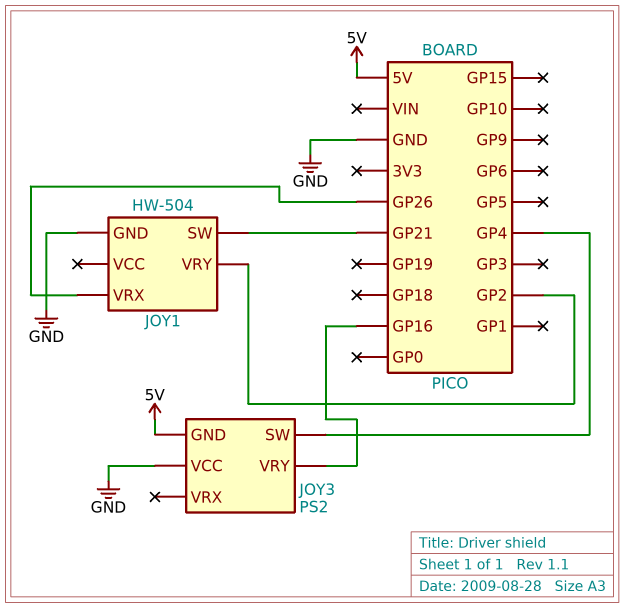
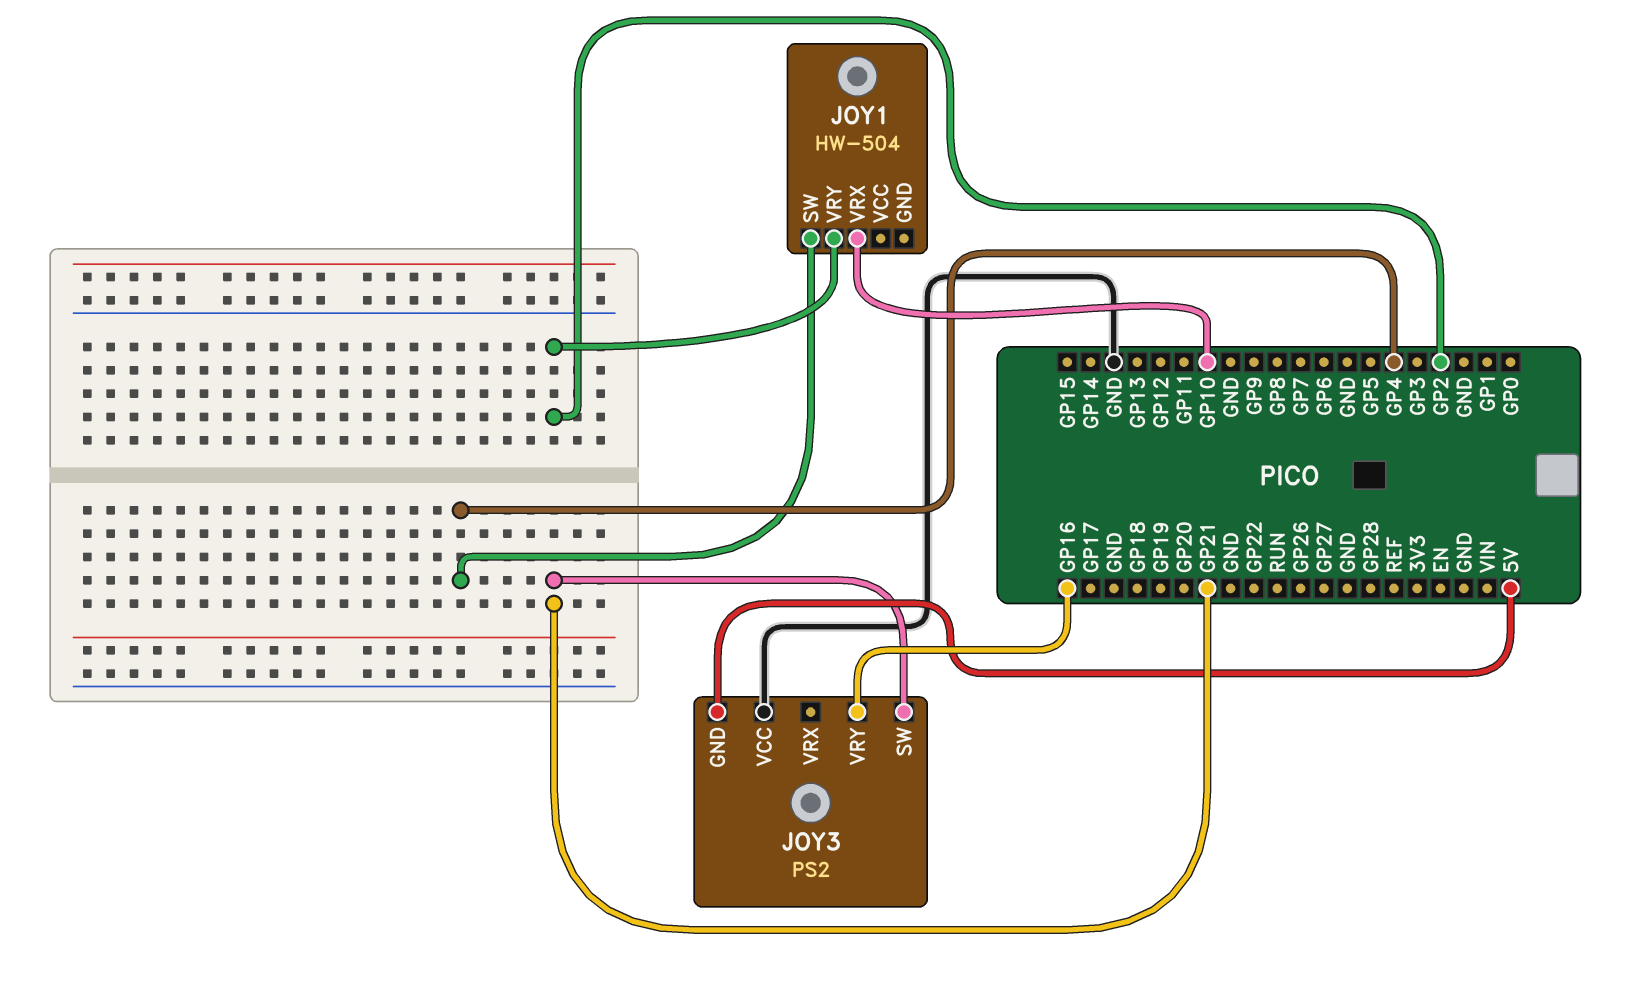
JOY1 pin GND: GND -> none
JOY1 pin SW: GP21 -> GP4
JOY1 pin VRX: GP26 -> GP10
JOY3 pin SW: GP4 -> GP21

